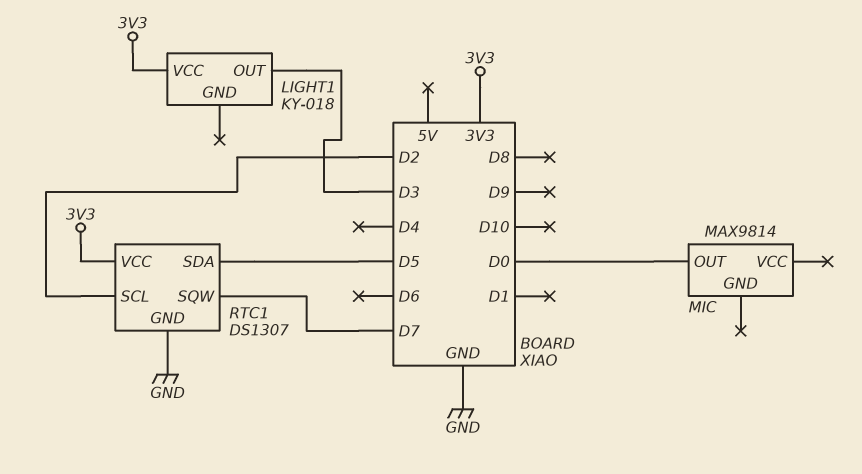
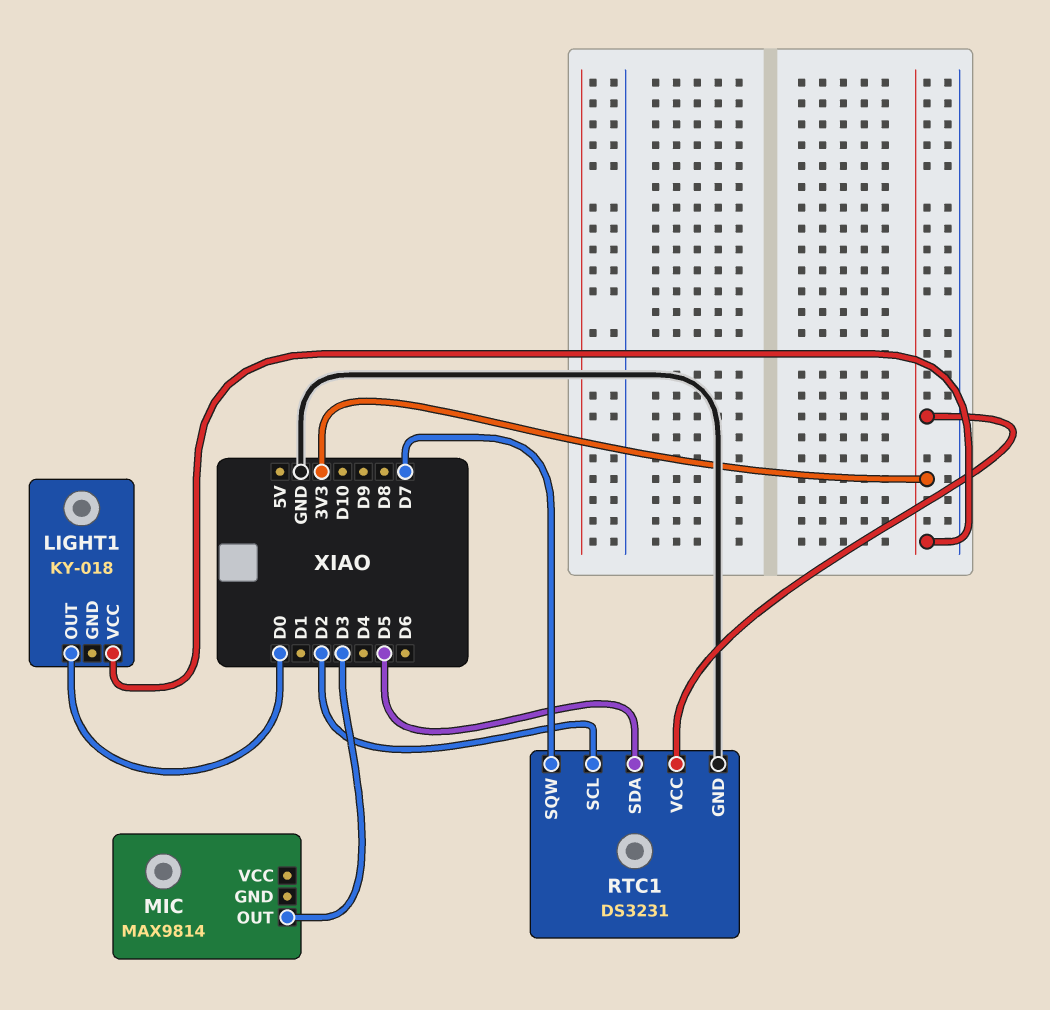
LIGHT1 pin OUT: D3 -> D0
MIC pin OUT: D0 -> D3
RTC1: DS1307 -> DS3231

